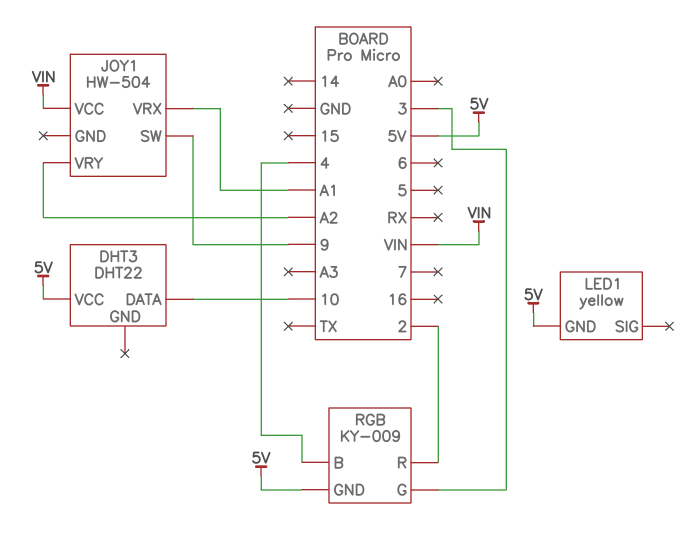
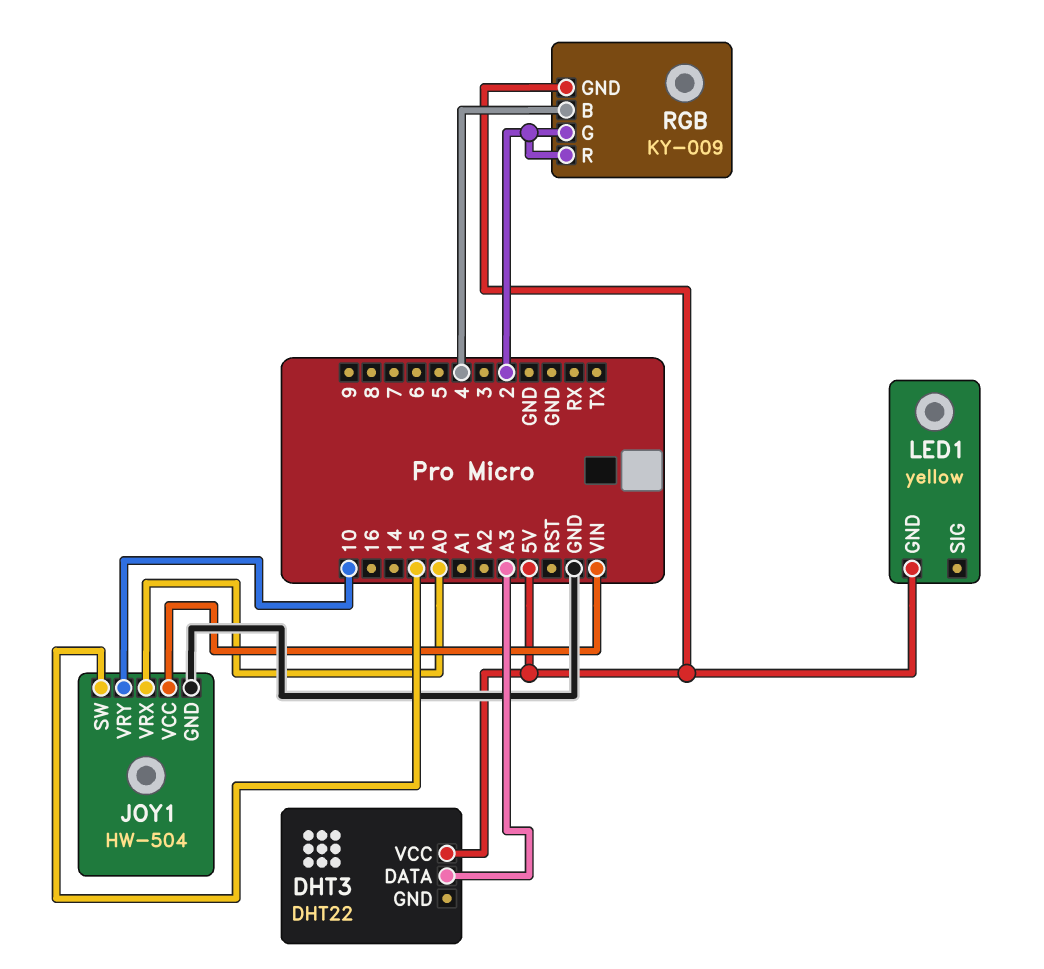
DHT3 pin DATA: 10 -> A3
JOY1 pin GND: none -> GND
JOY1 pin SW: 9 -> 15
JOY1 pin VRX: A1 -> A0
JOY1 pin VRY: A2 -> 10
RGB pin G: 3 -> 2

